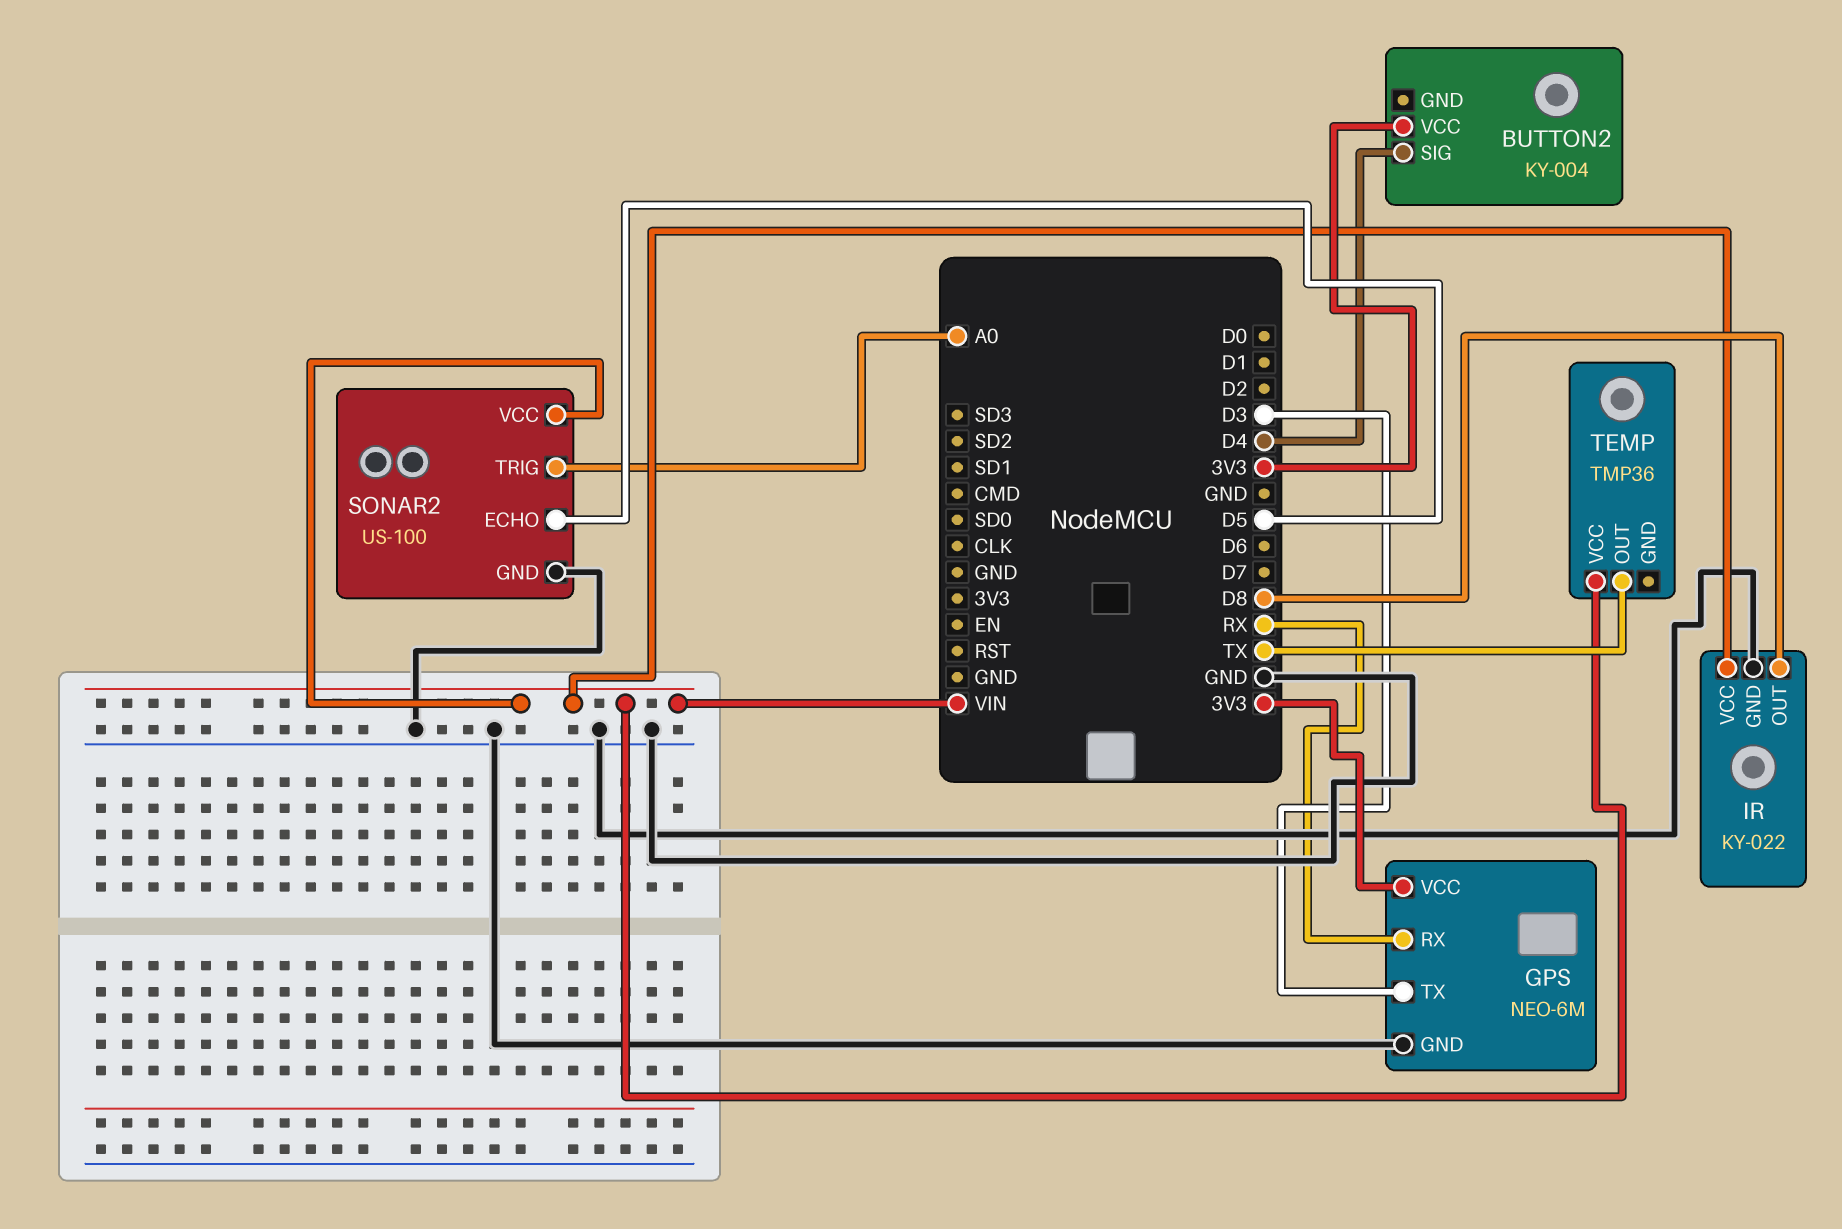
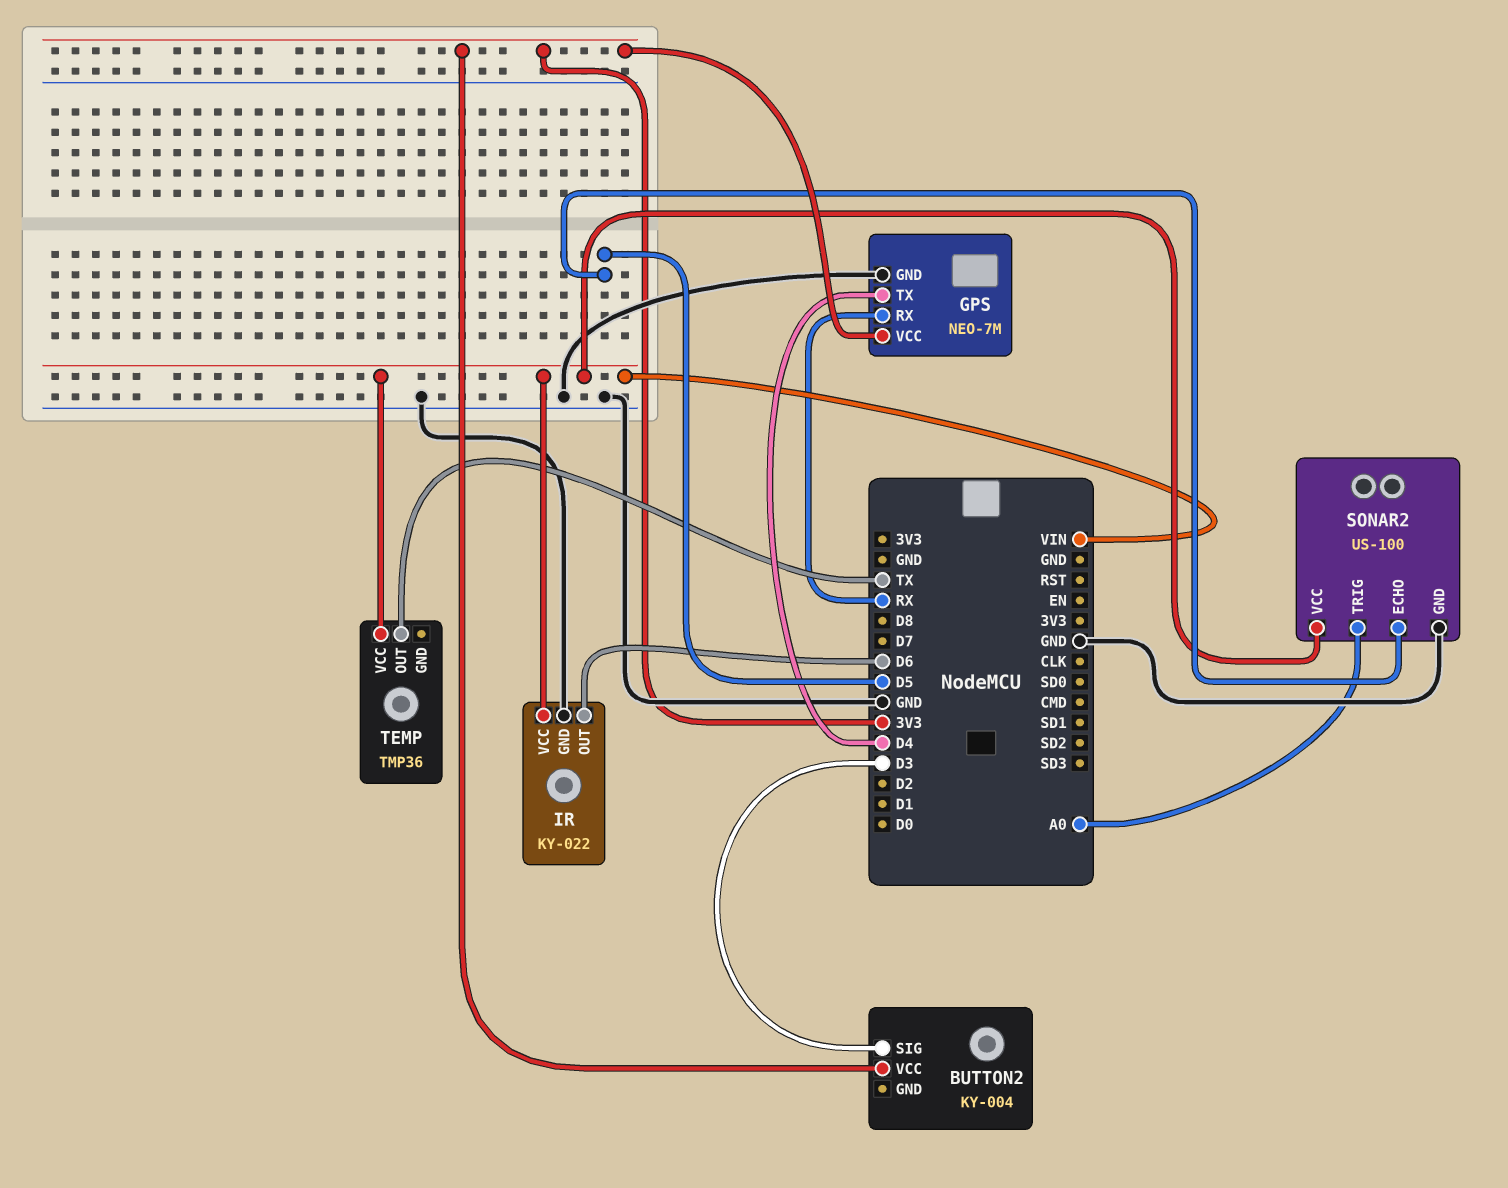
BUTTON2 pin SIG: D4 -> D3
GPS: NEO-6M -> NEO-7M
GPS pin TX: D3 -> D4
IR pin OUT: D8 -> D6

